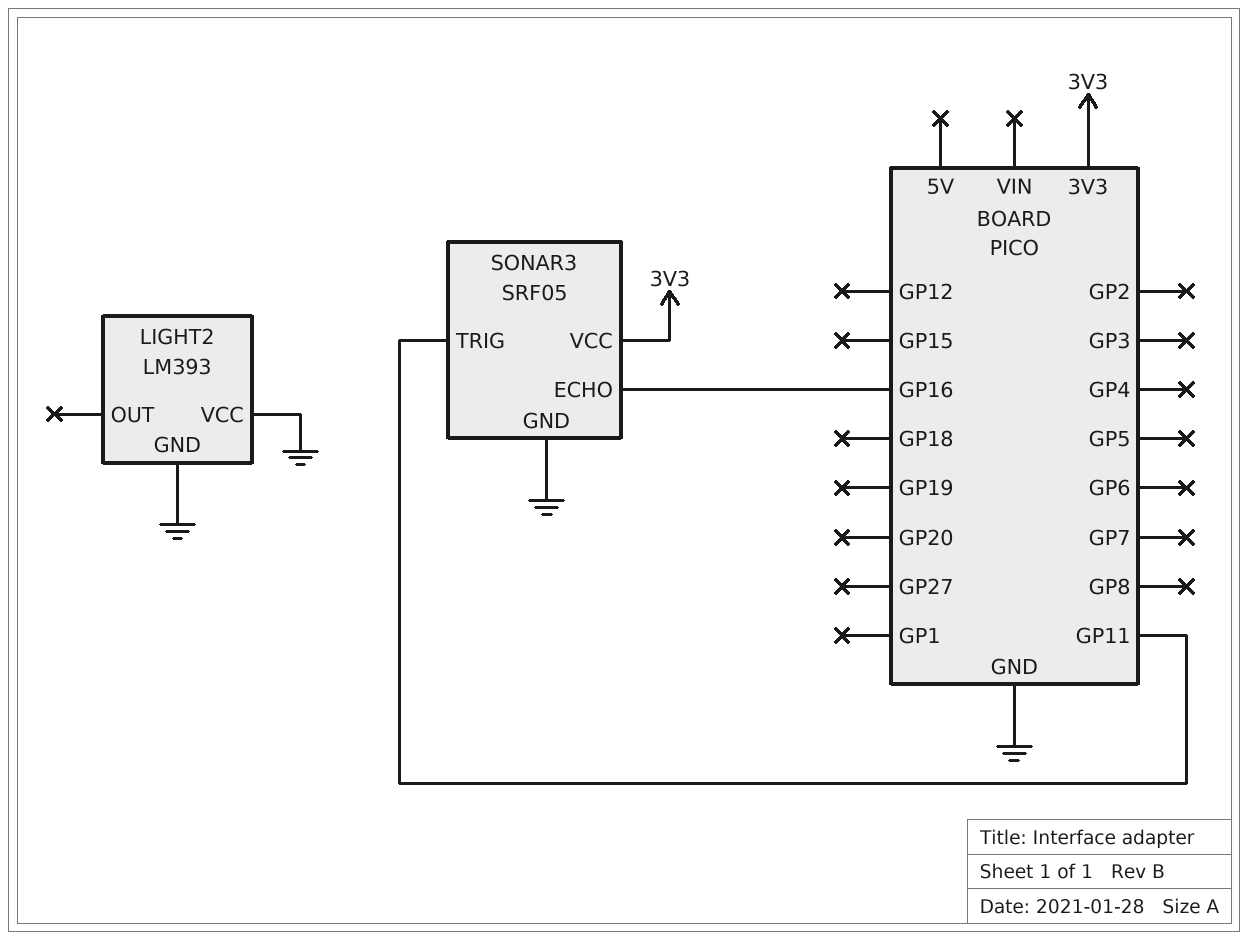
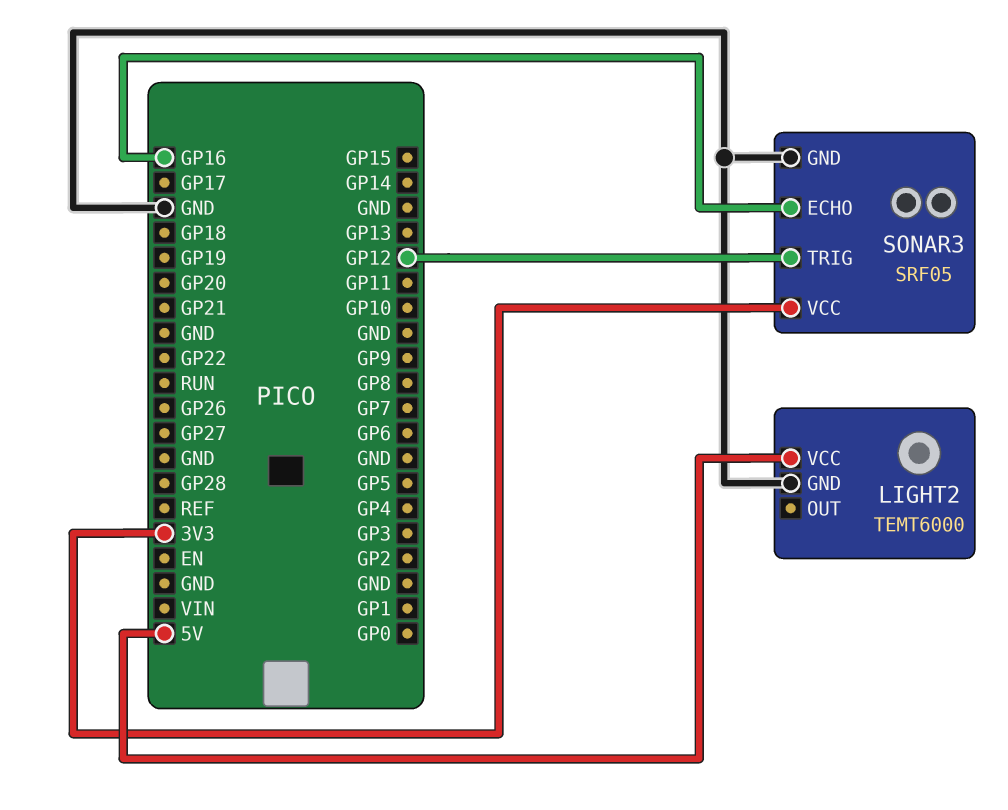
LIGHT2: LM393 -> TEMT6000
LIGHT2 pin VCC: GND -> 5V
SONAR3 pin TRIG: GP11 -> GP12

